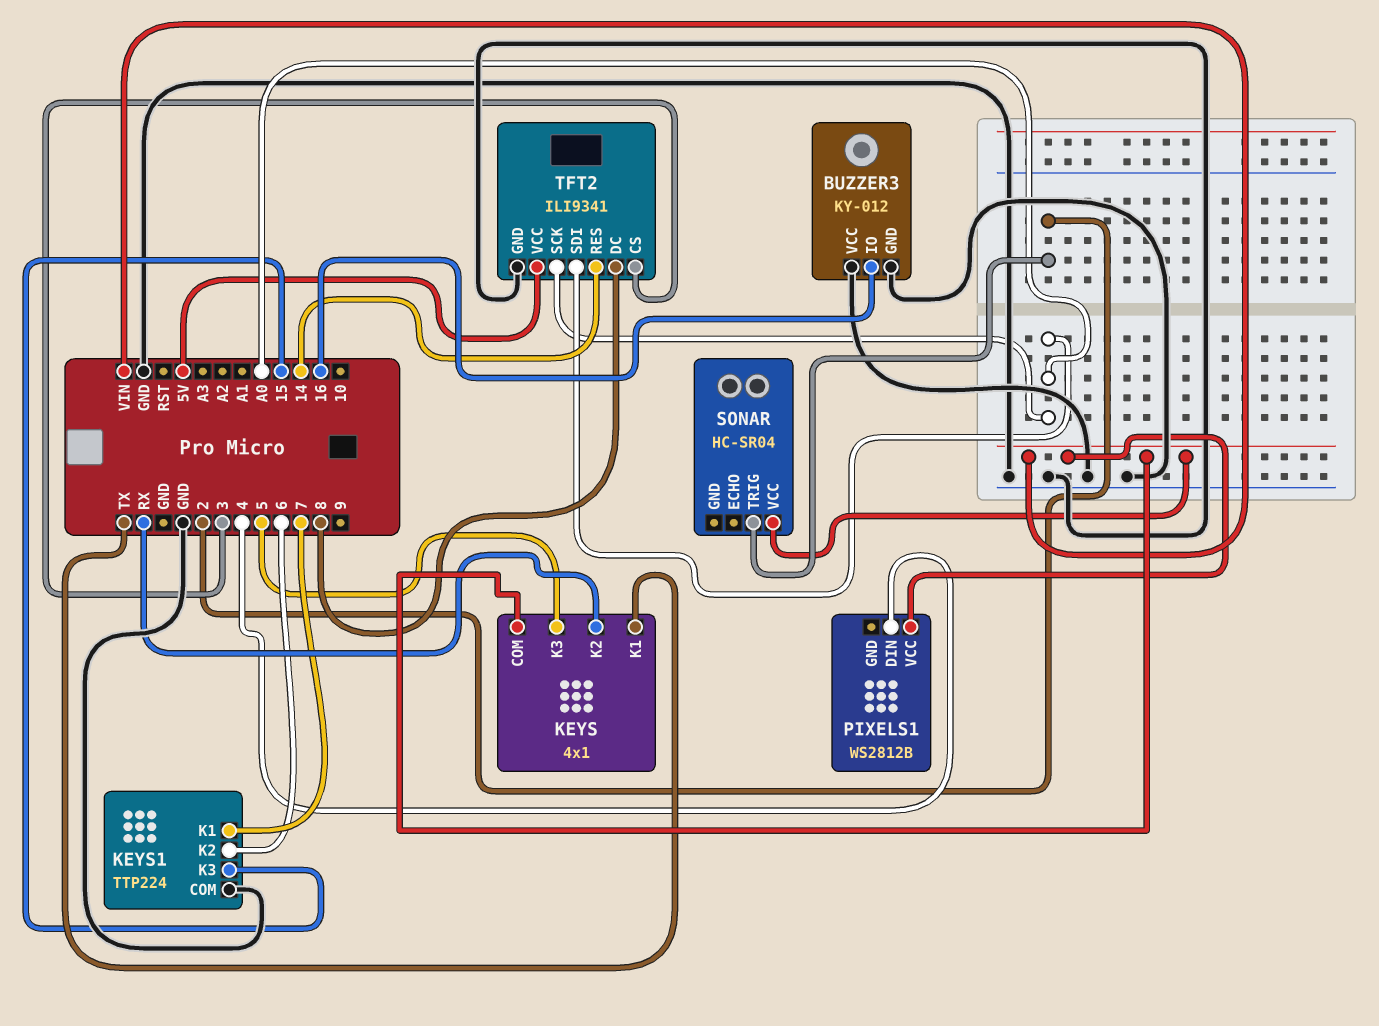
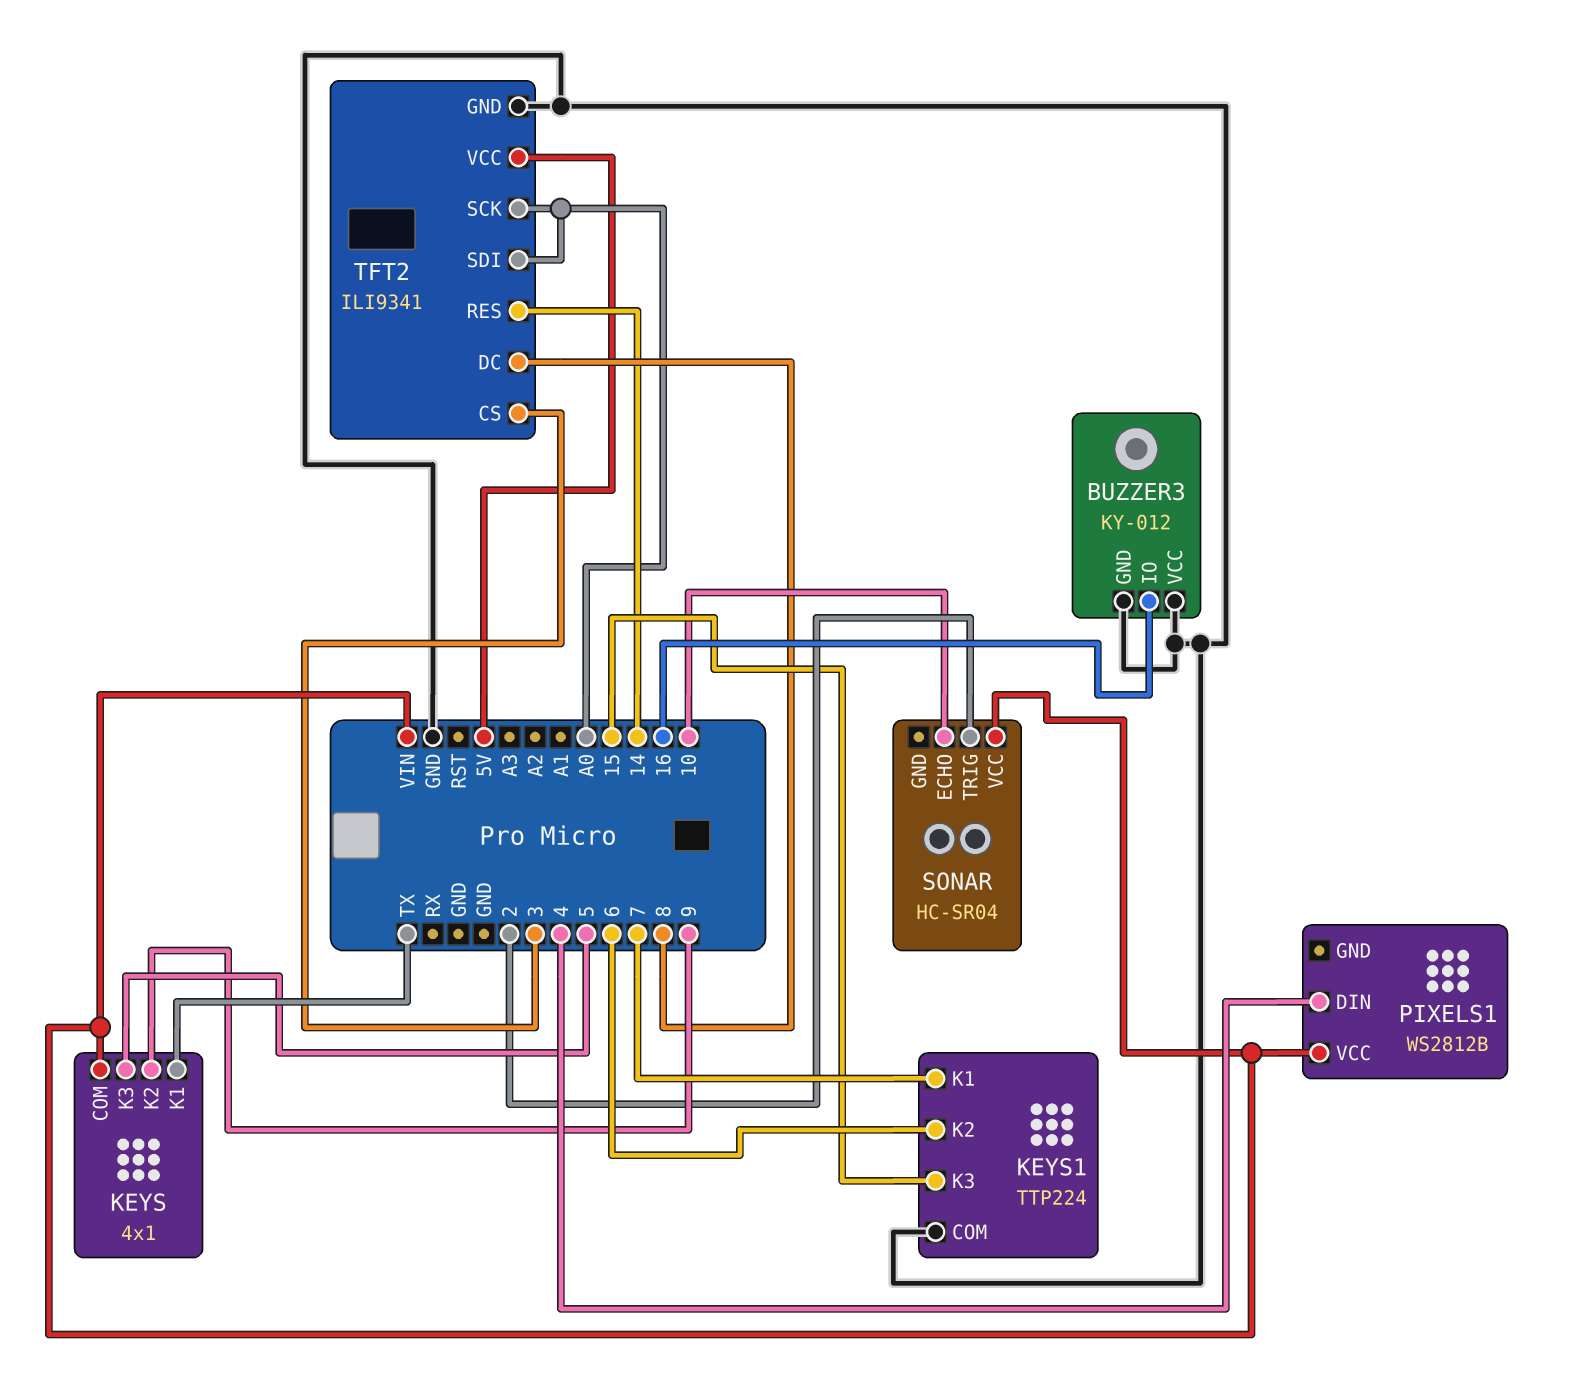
KEYS pin K2: RX -> 9
SONAR pin ECHO: none -> 10

